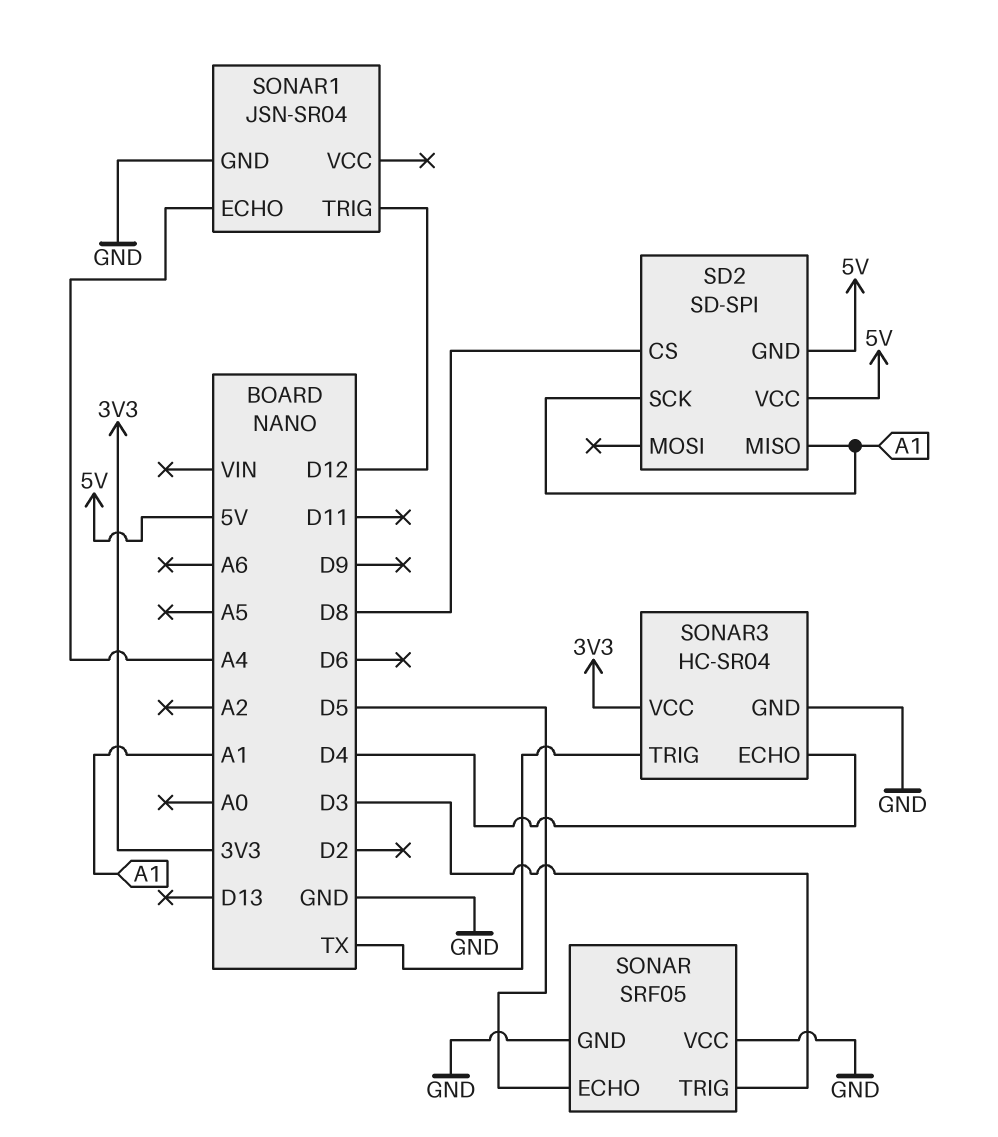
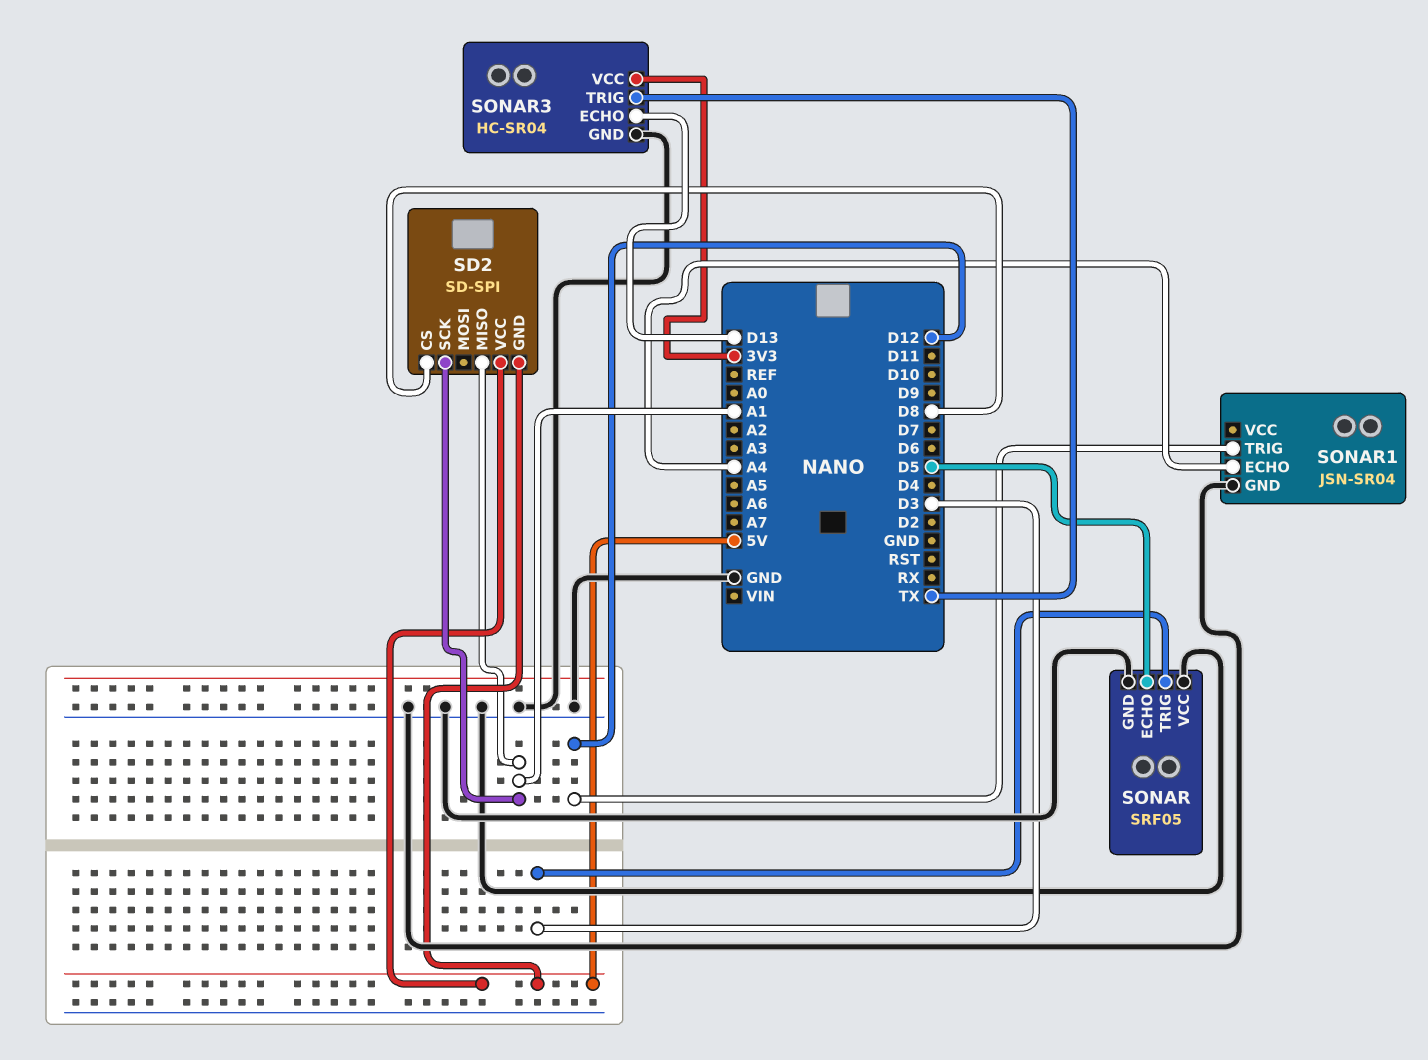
SONAR3 pin ECHO: D4 -> D13

